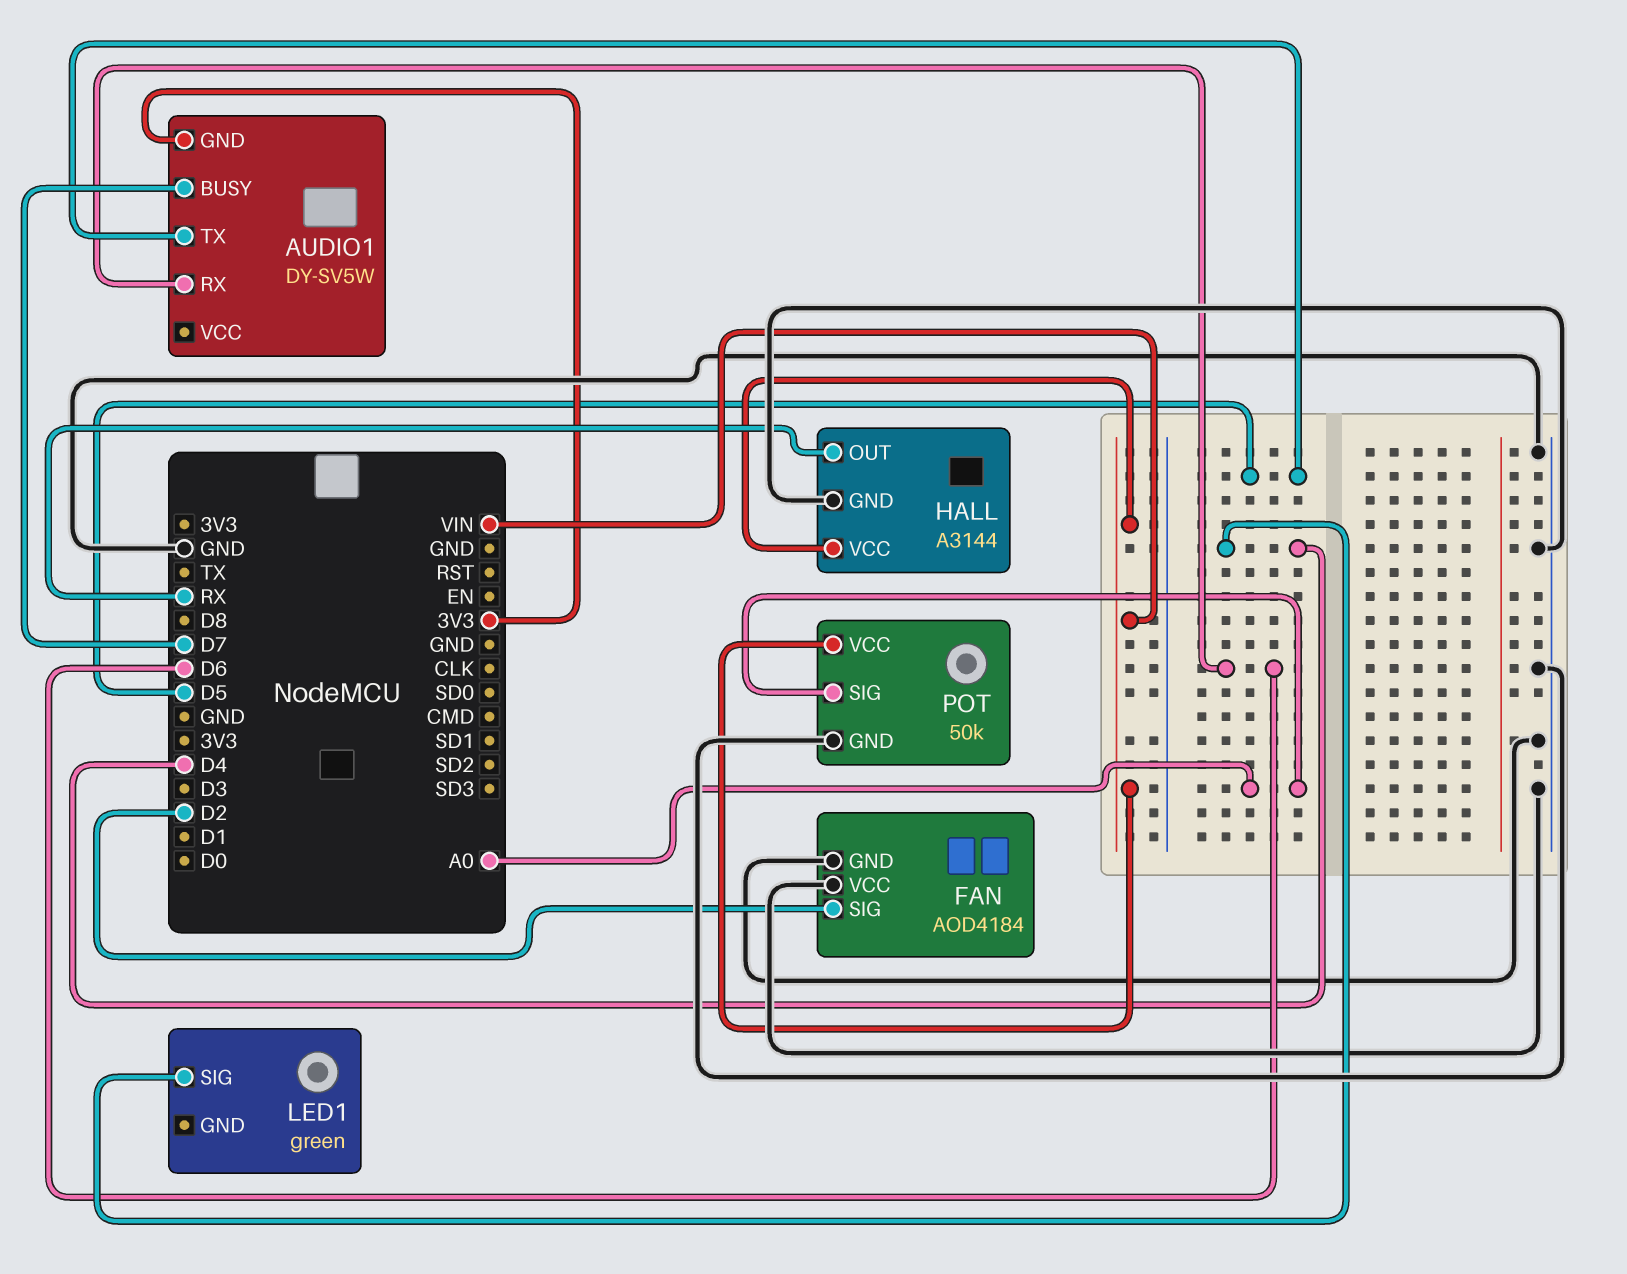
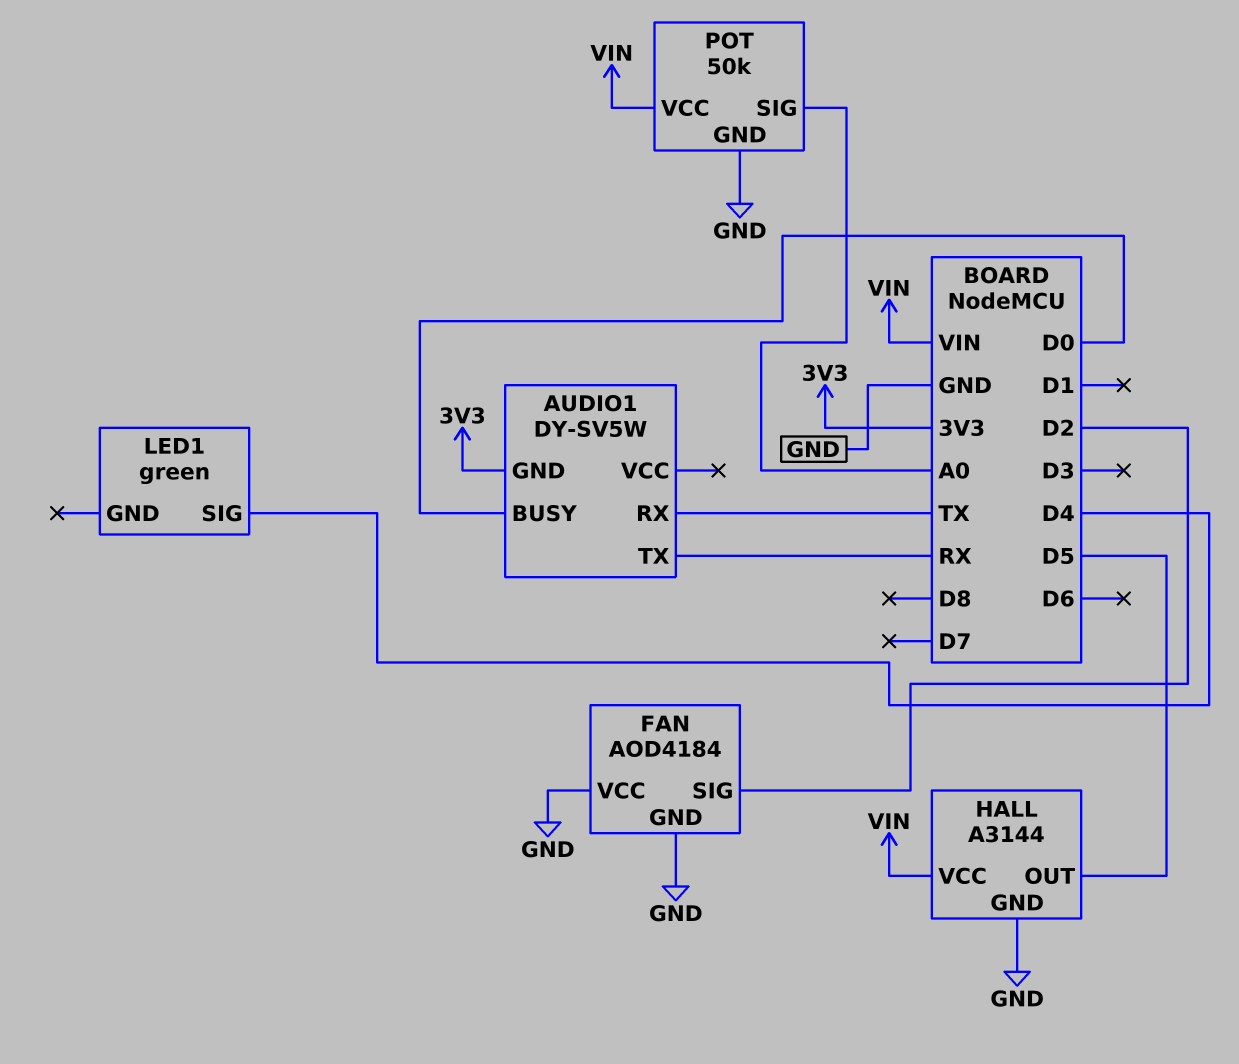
AUDIO1 pin BUSY: D7 -> D0
AUDIO1 pin RX: D6 -> TX
AUDIO1 pin TX: D5 -> RX
HALL pin OUT: RX -> D5

